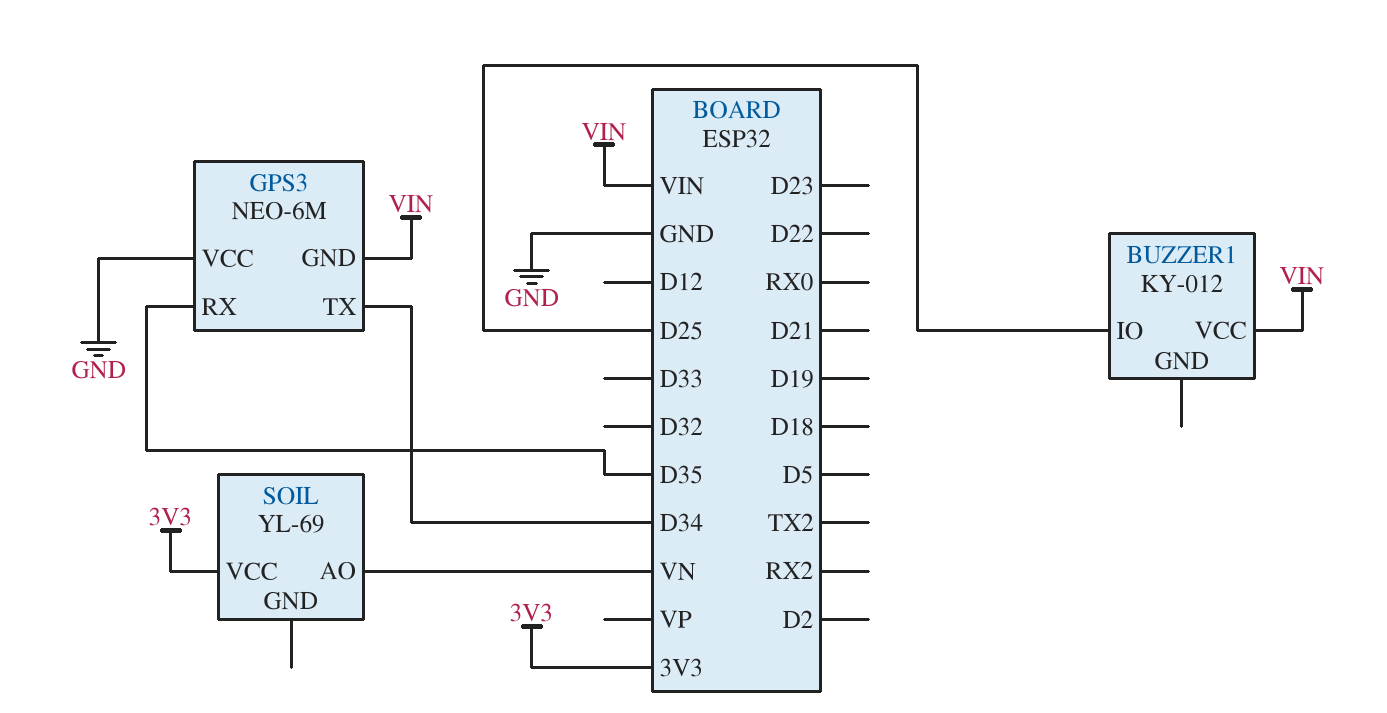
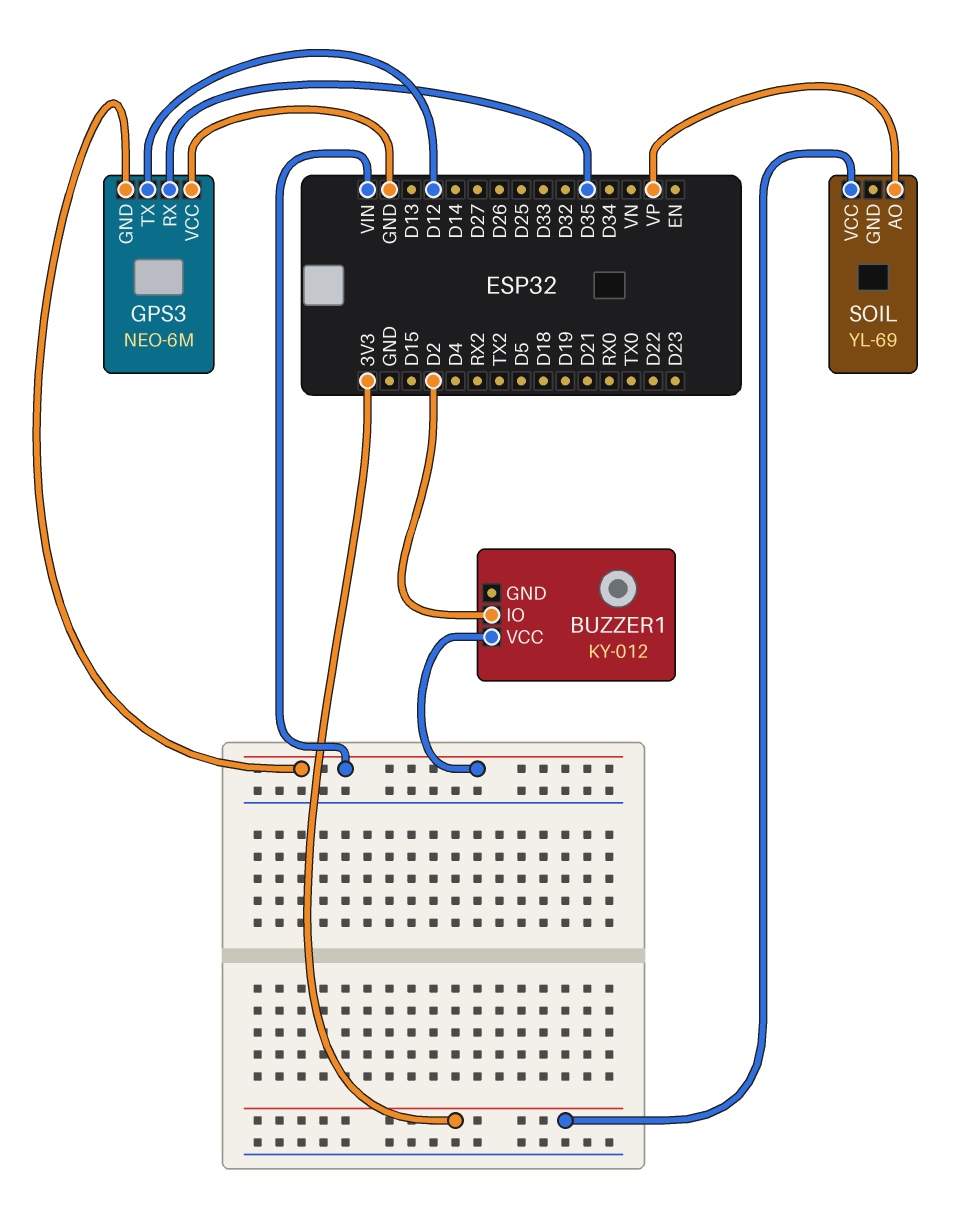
BUZZER1 pin IO: D25 -> D2
GPS3 pin TX: D34 -> D12
SOIL pin AO: VN -> VP

